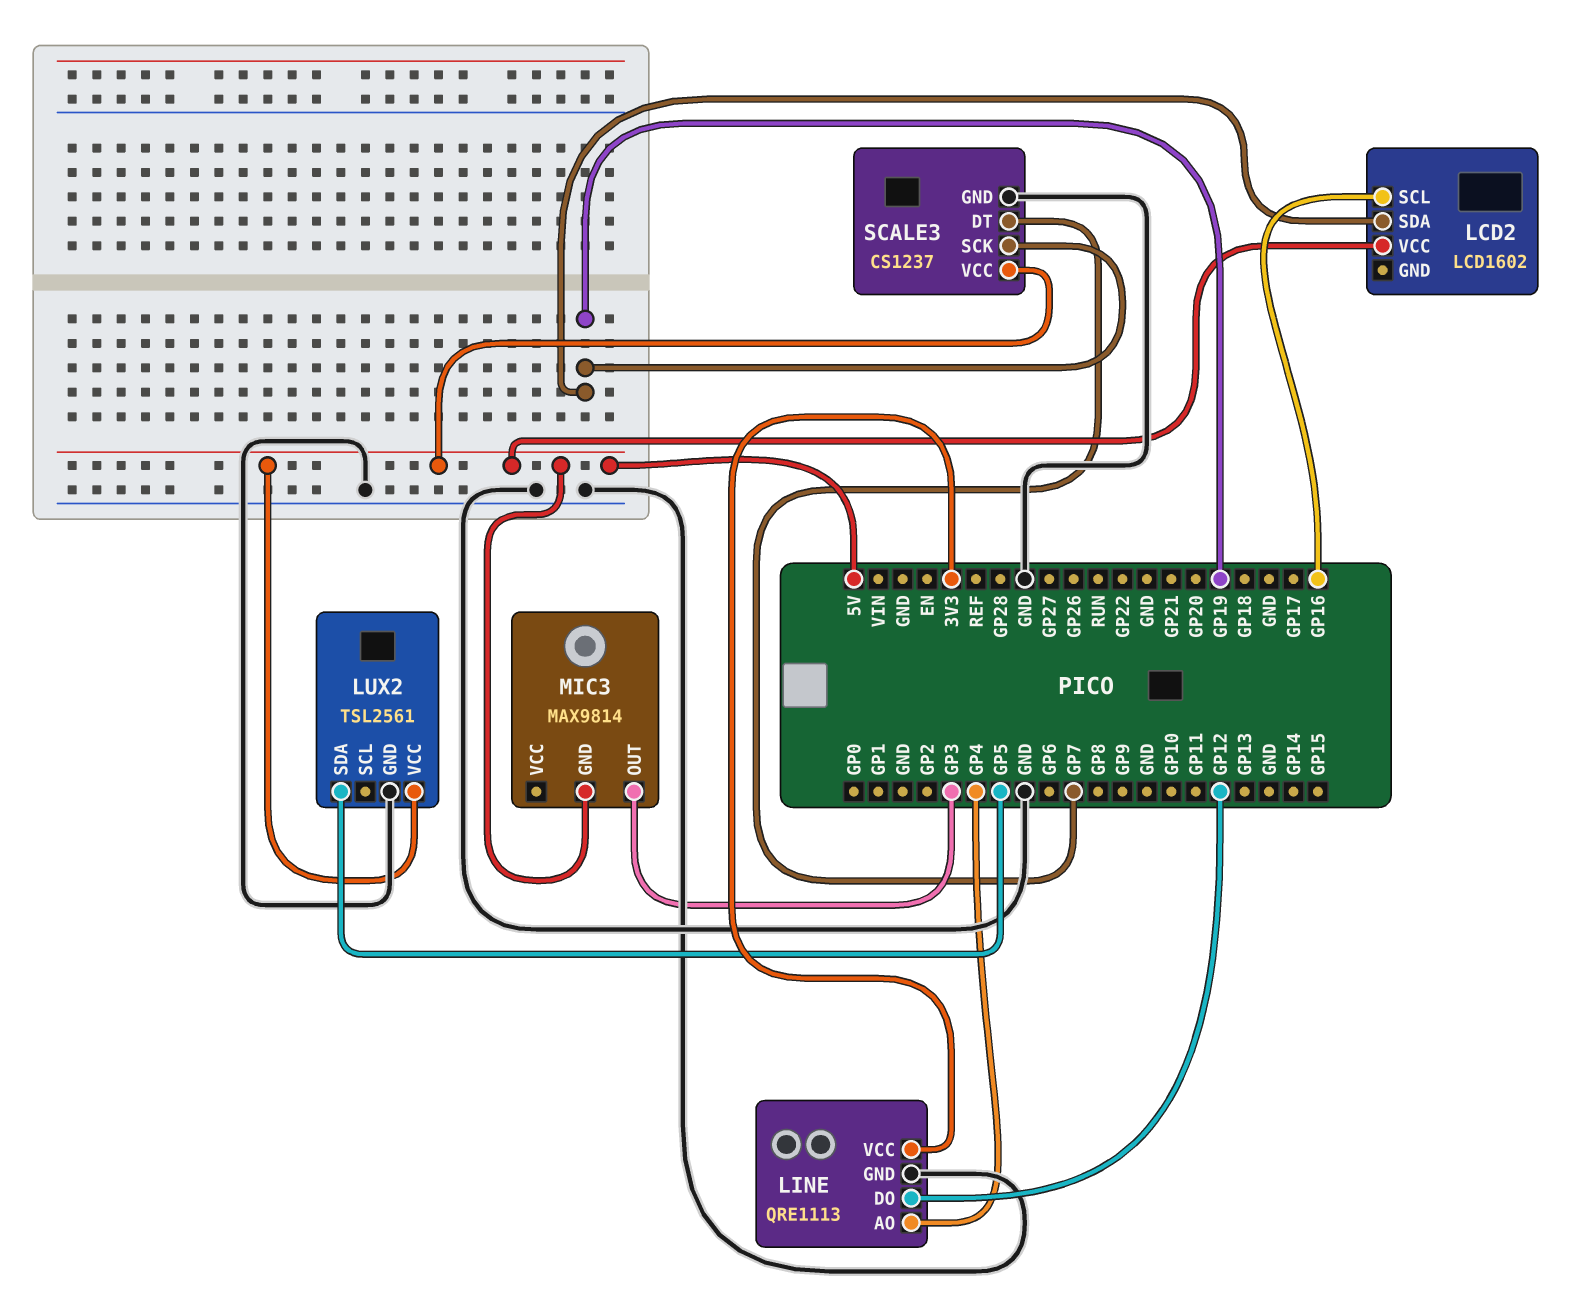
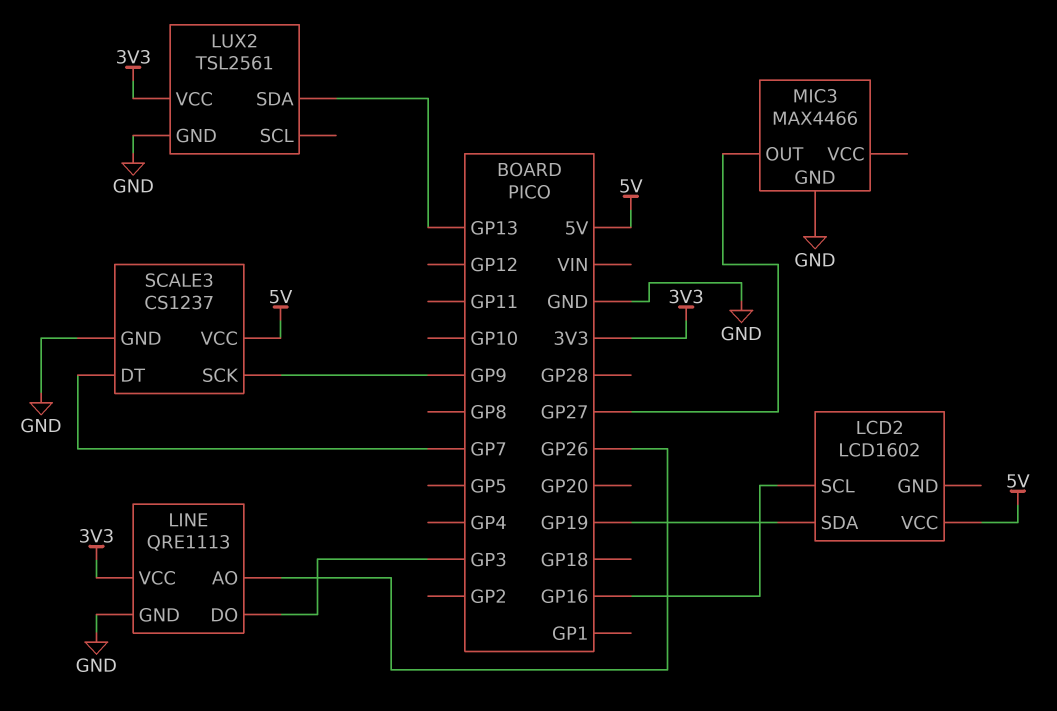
LINE pin AO: GP4 -> GP26
LINE pin DO: GP12 -> GP3
LUX2 pin SDA: GP5 -> GP13
LUX2 pin VCC: 5V -> 3V3
MIC3: MAX9814 -> MAX4466
MIC3 pin GND: 5V -> GND
MIC3 pin OUT: GP3 -> GP27
SCALE3 pin SCK: GP19 -> GP9

